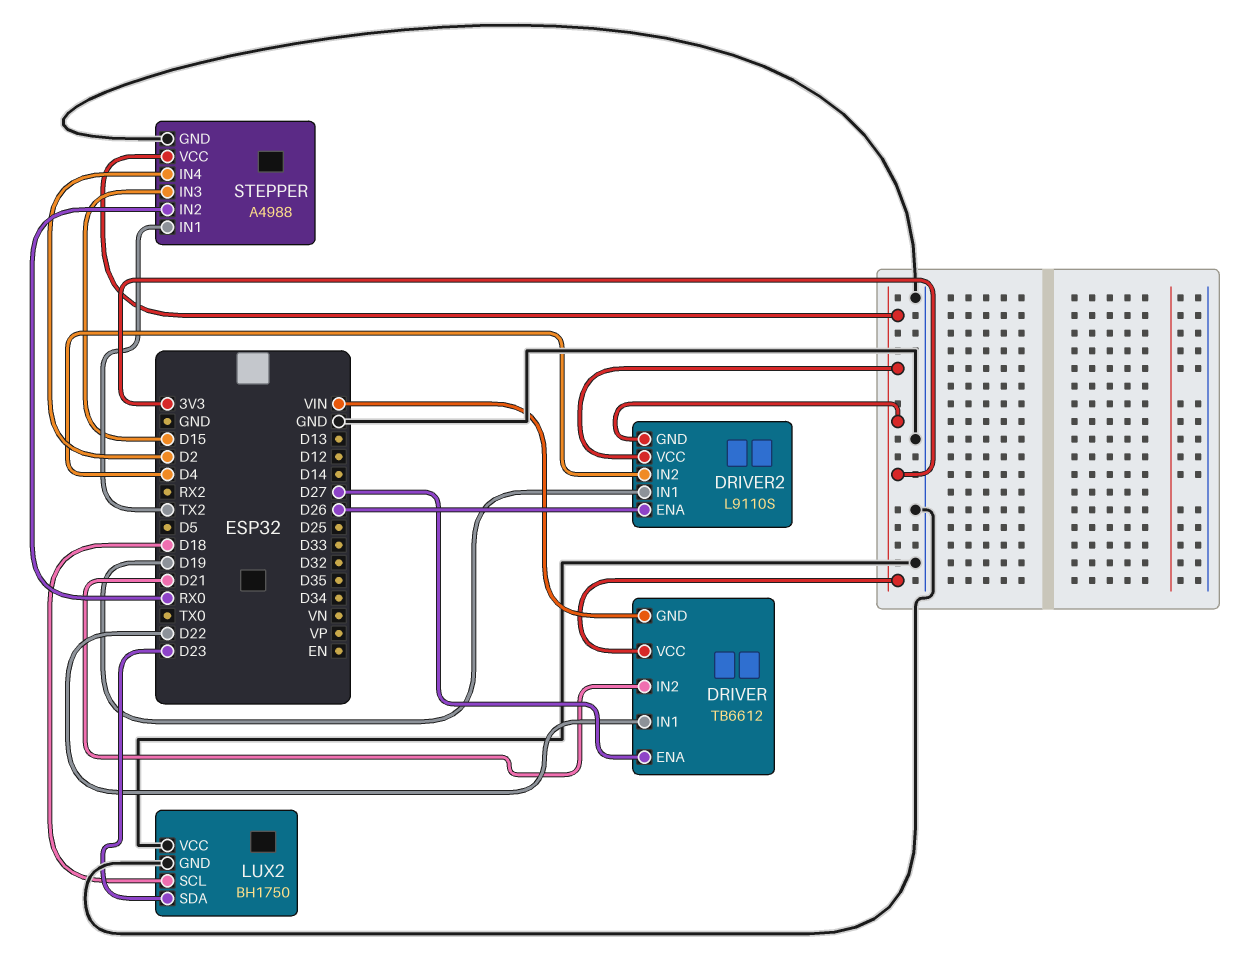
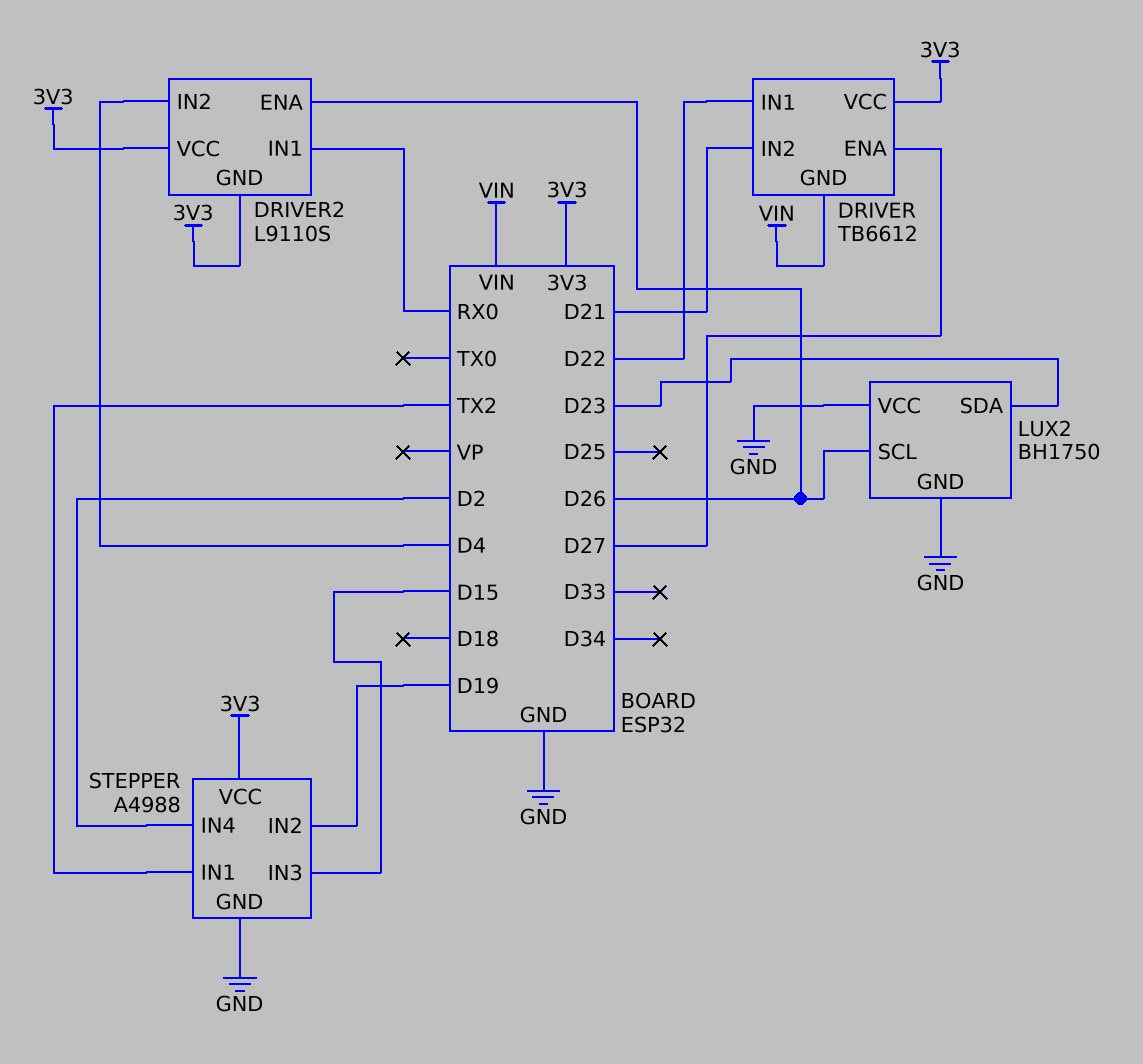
DRIVER2 pin IN1: D19 -> RX0
LUX2 pin SCL: D18 -> D26
STEPPER pin IN2: RX0 -> D19

